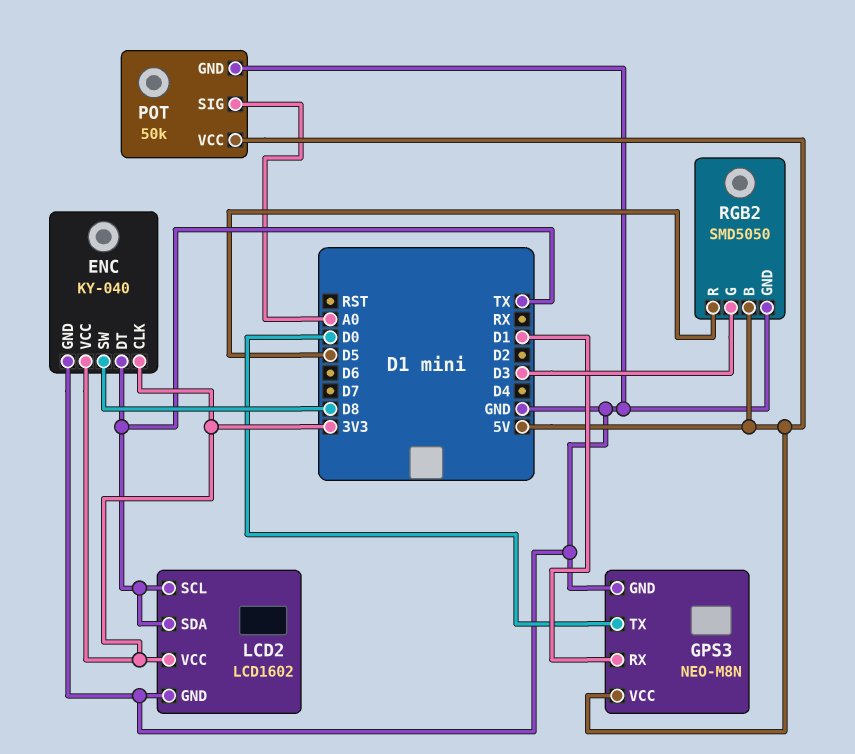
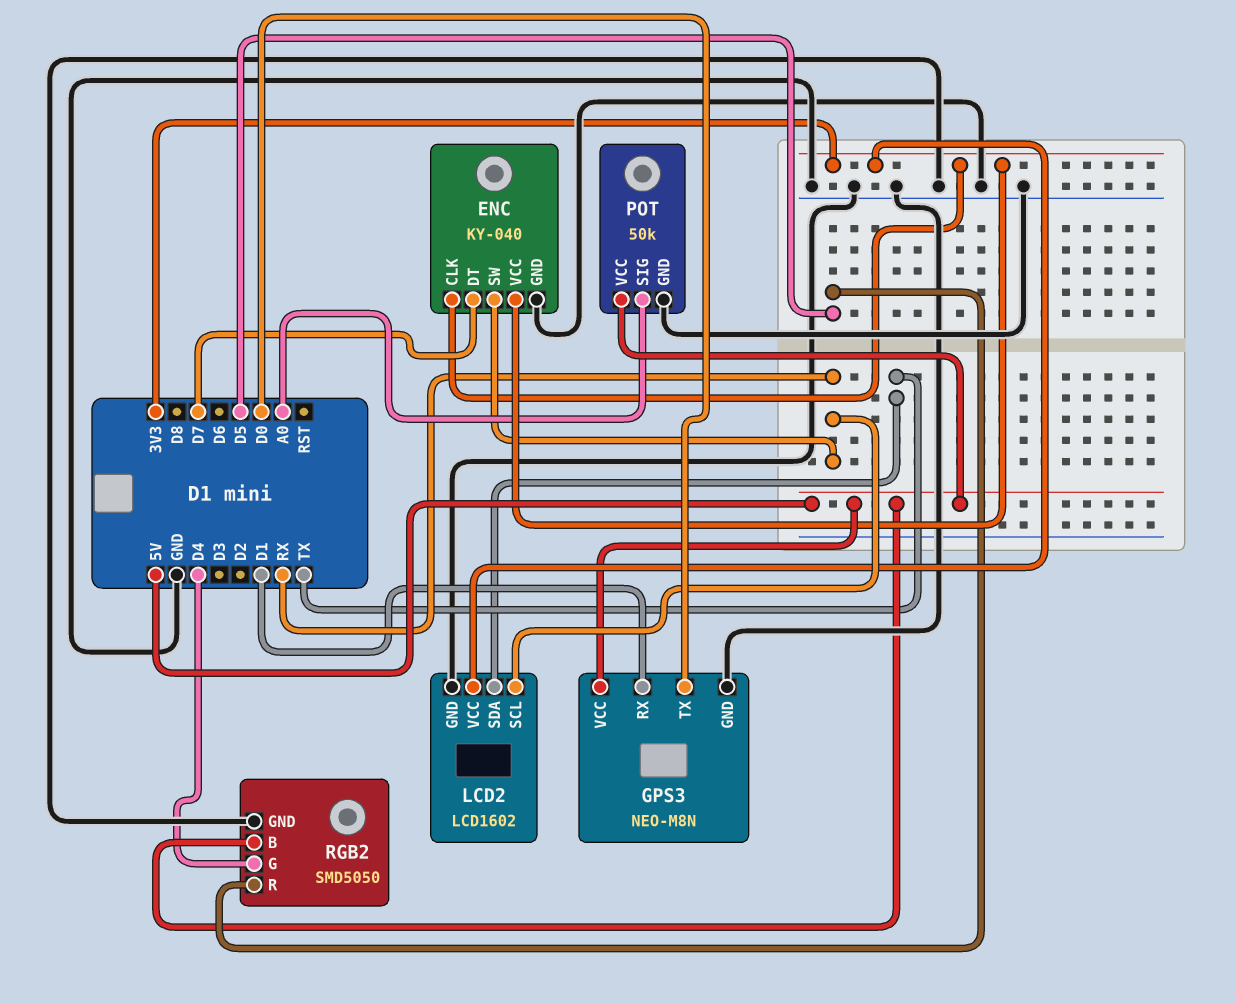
ENC pin DT: TX -> D7
ENC pin SW: D8 -> RX
LCD2 pin SCL: TX -> RX
RGB2 pin G: D3 -> D4

